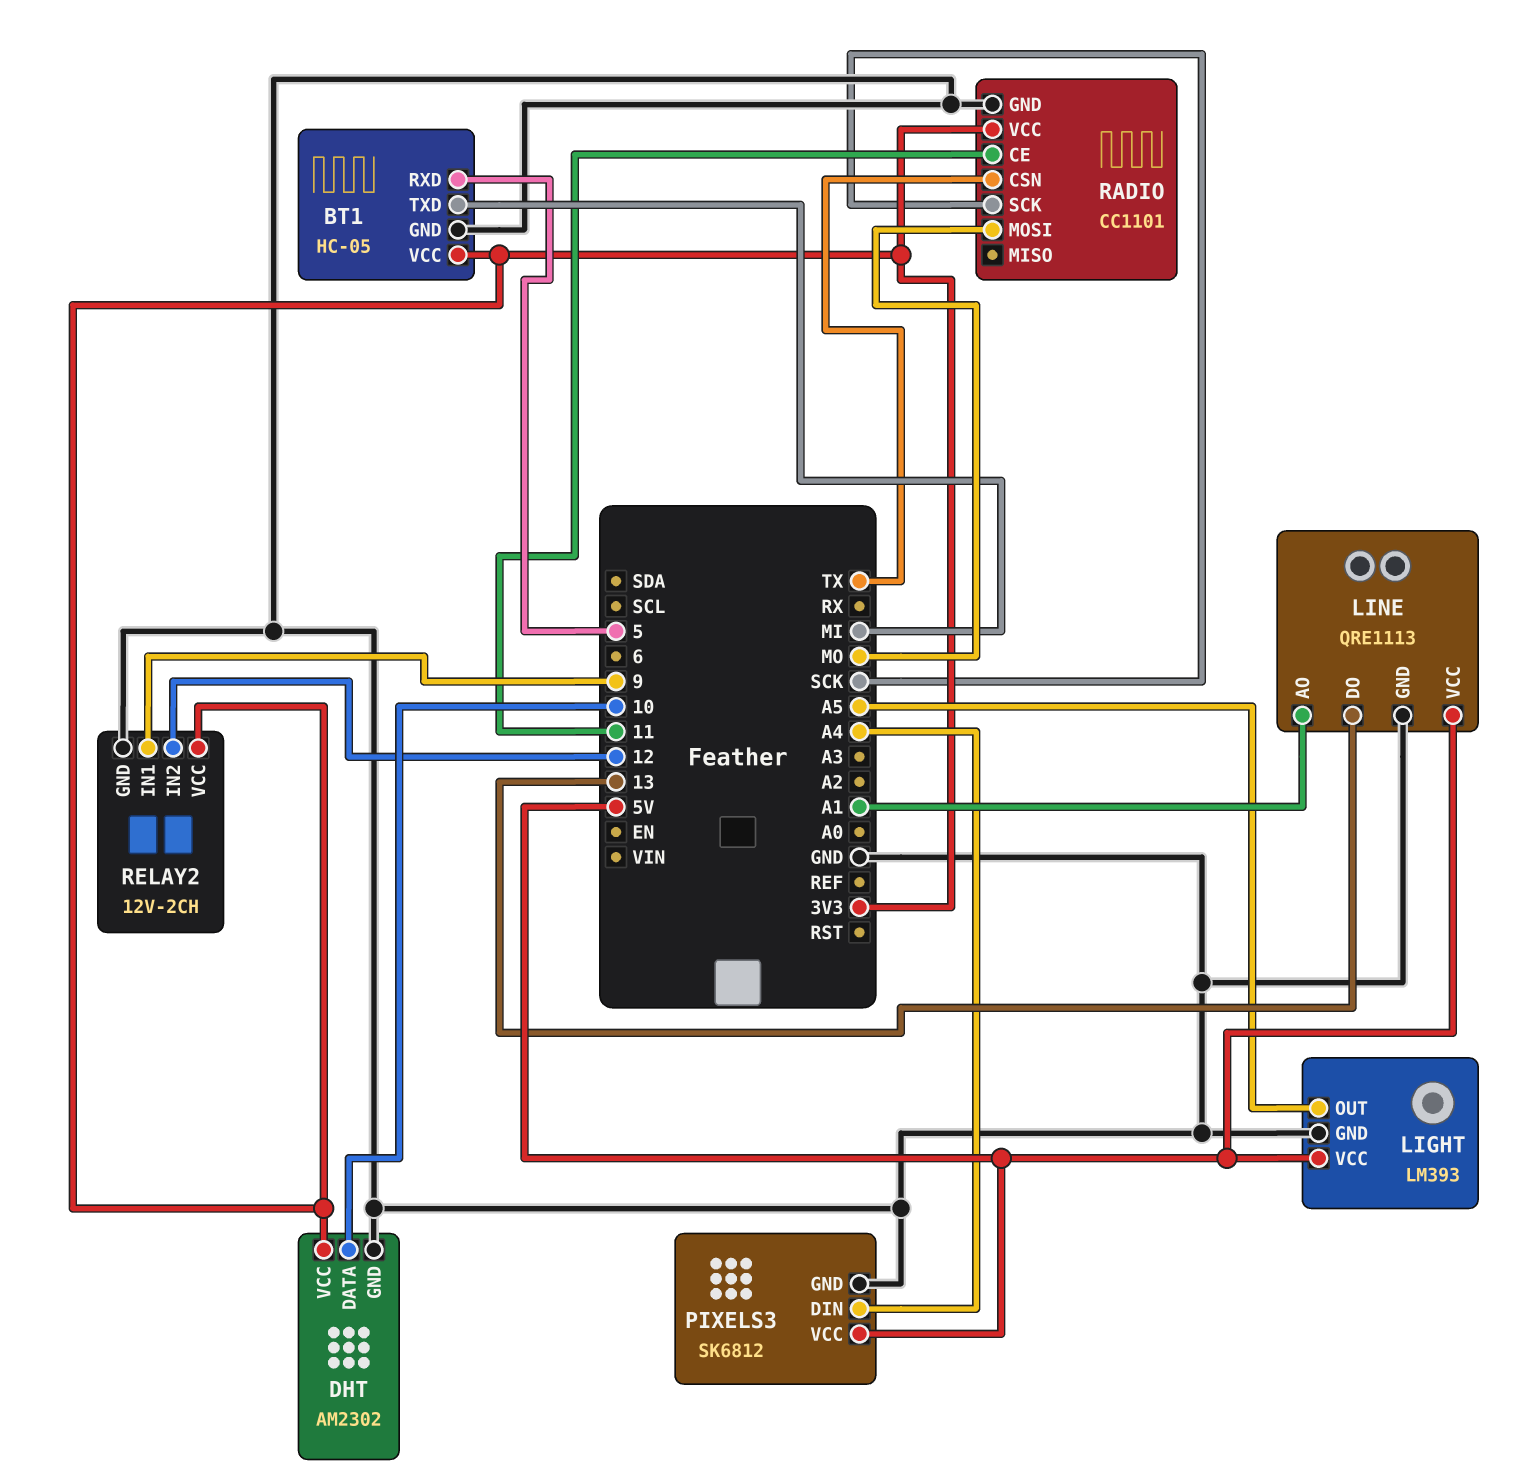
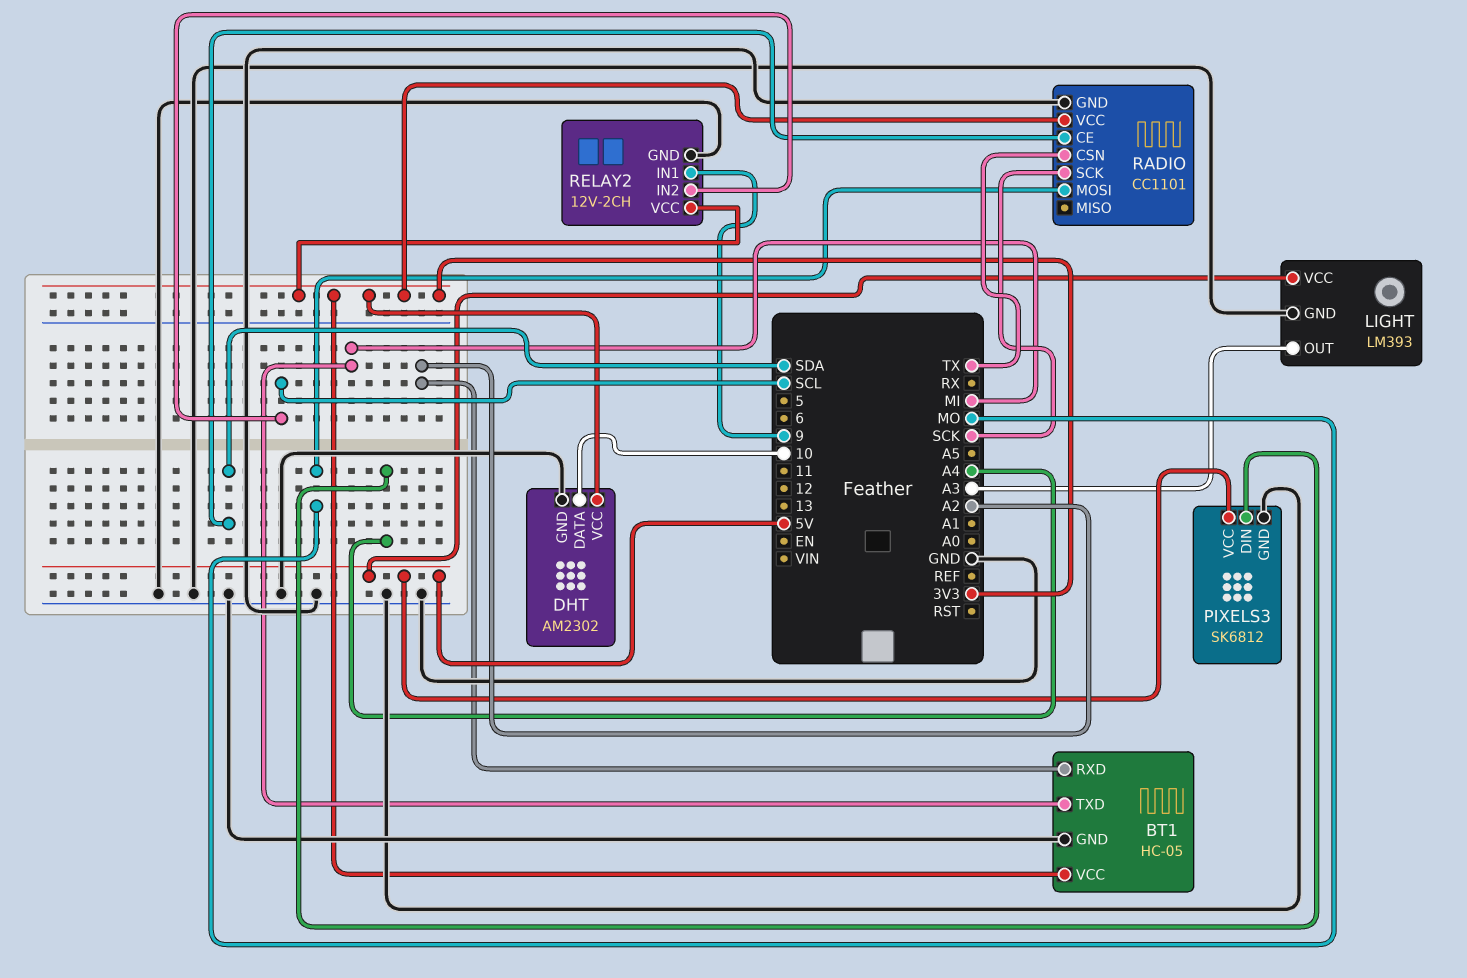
BT1 pin RXD: 5 -> A2
LIGHT pin OUT: A5 -> A3
LINE: QRE1113 -> none
LINE pin AO: A1 -> none
LINE pin DO: 13 -> none
LINE pin GND: GND -> none
LINE pin VCC: 5V -> none
RADIO pin CE: 11 -> SDA
RELAY2 pin IN2: 12 -> SCL

